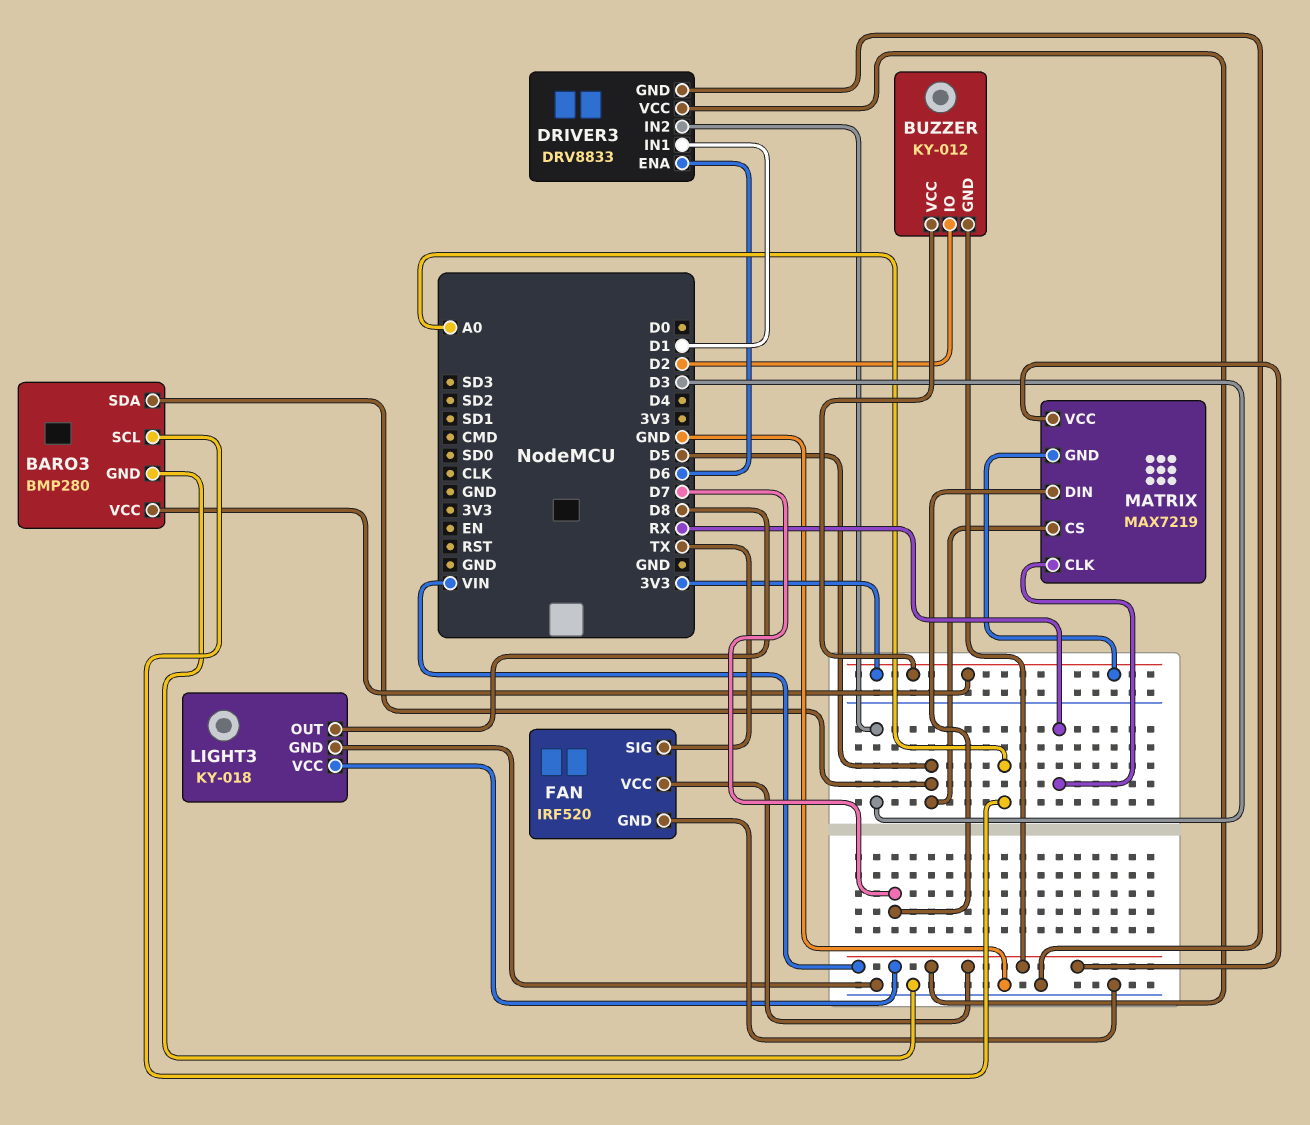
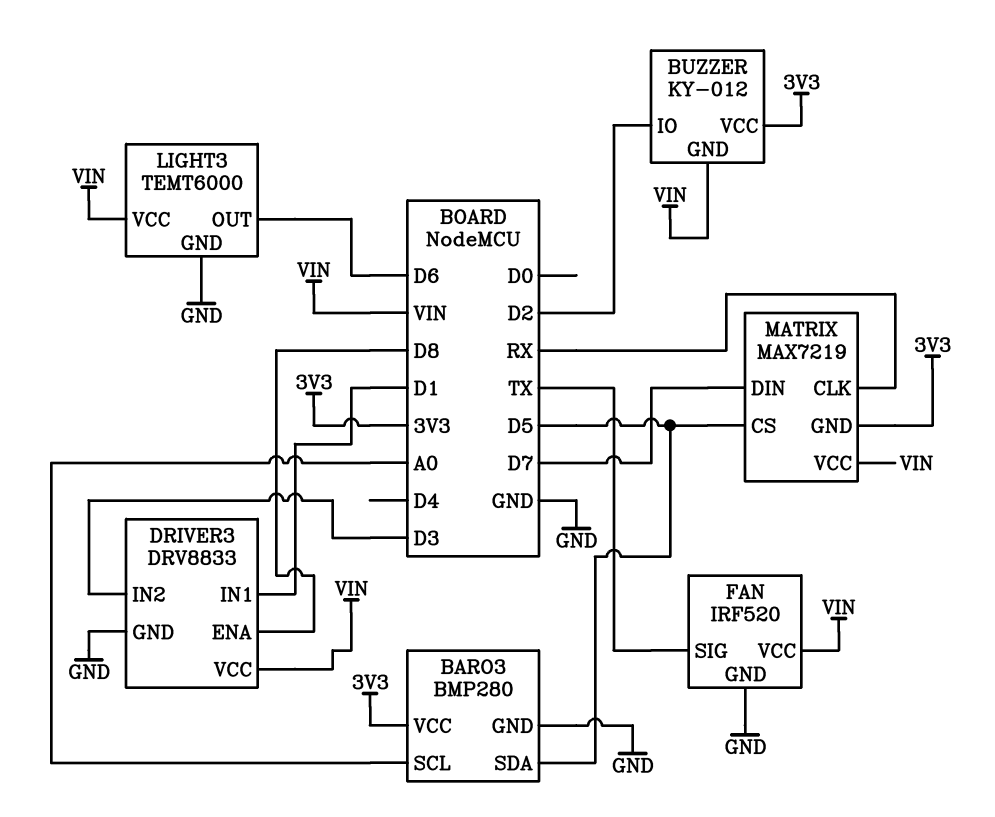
DRIVER3 pin ENA: D6 -> D8
LIGHT3: KY-018 -> TEMT6000
LIGHT3 pin OUT: D8 -> D6

